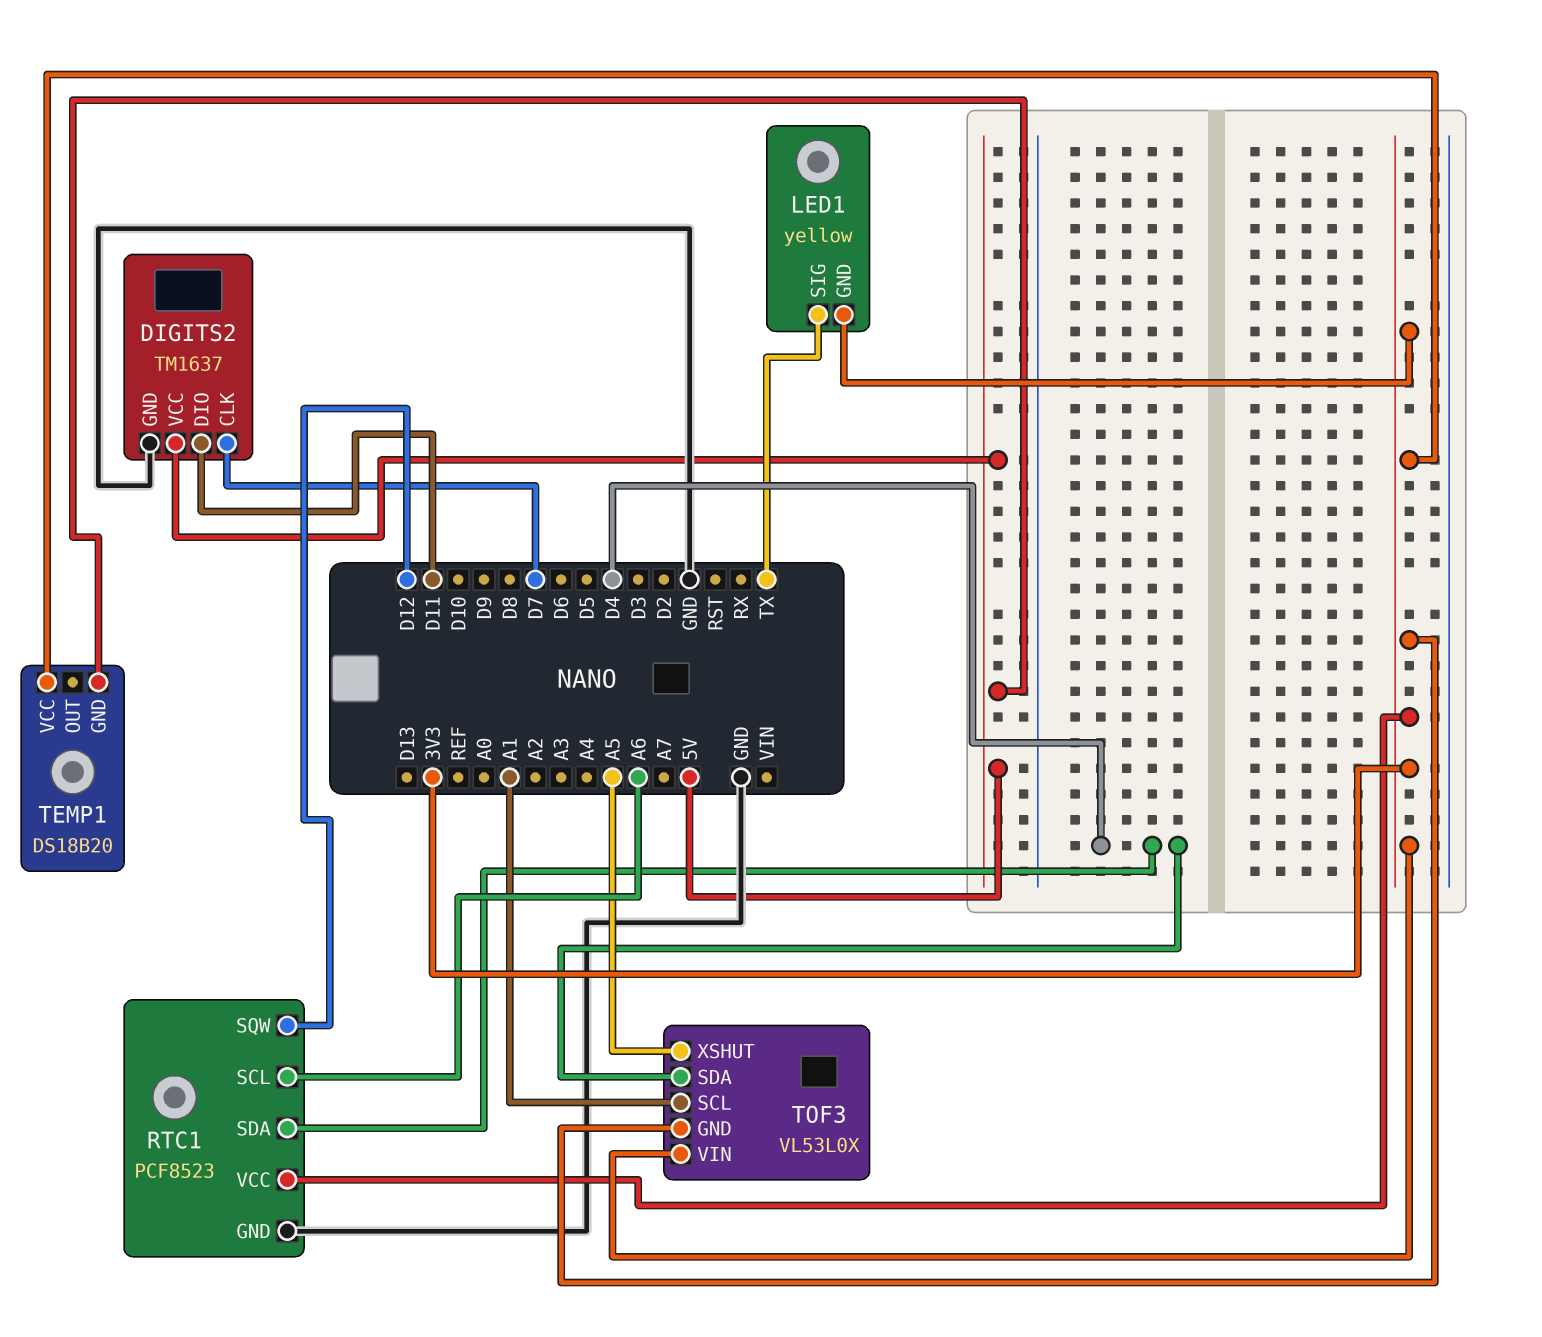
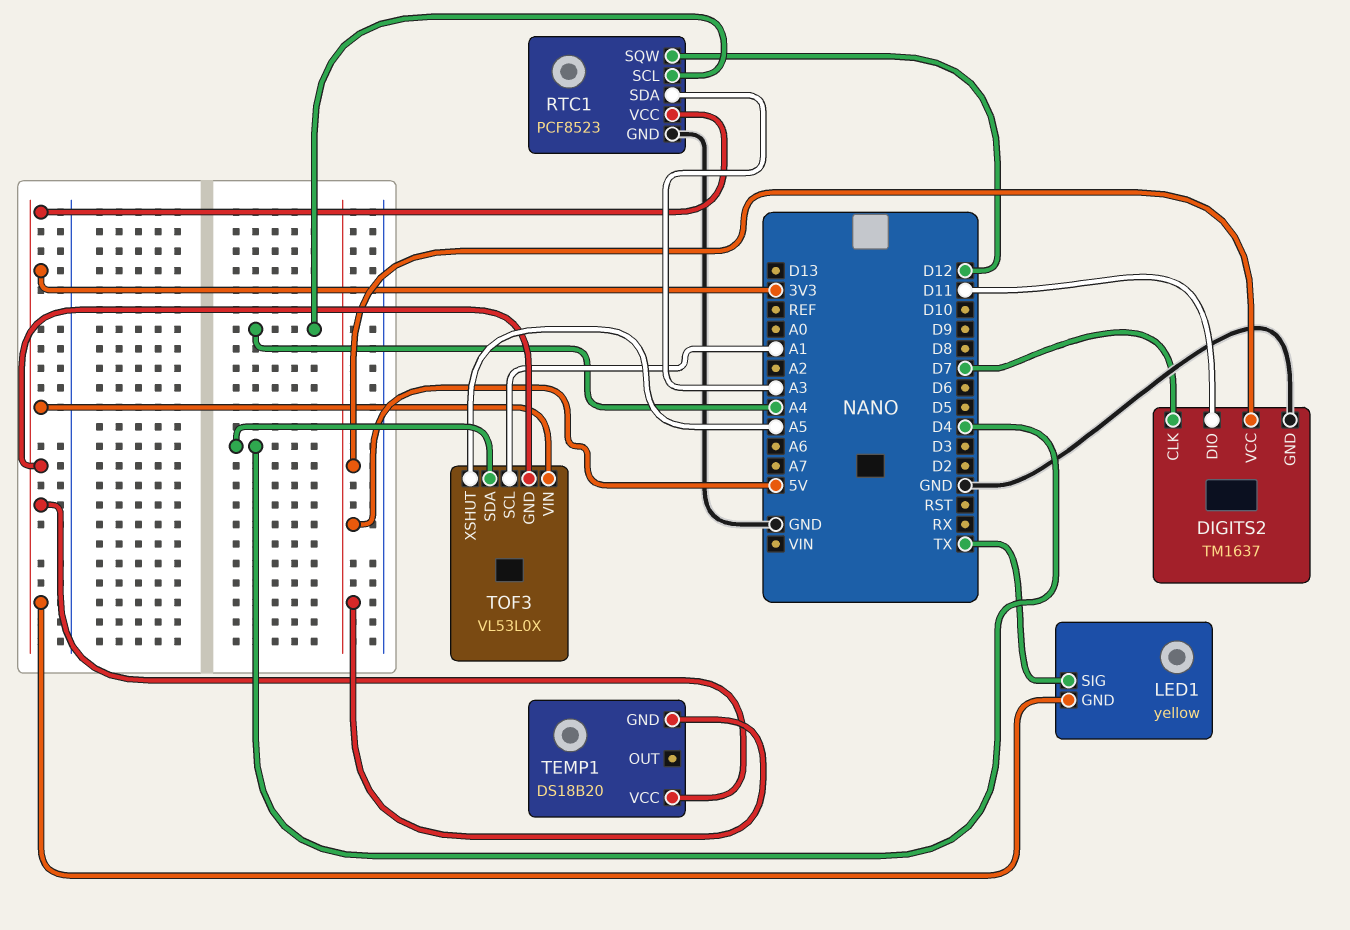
RTC1 pin SCL: A6 -> A4
RTC1 pin SDA: D4 -> A3

